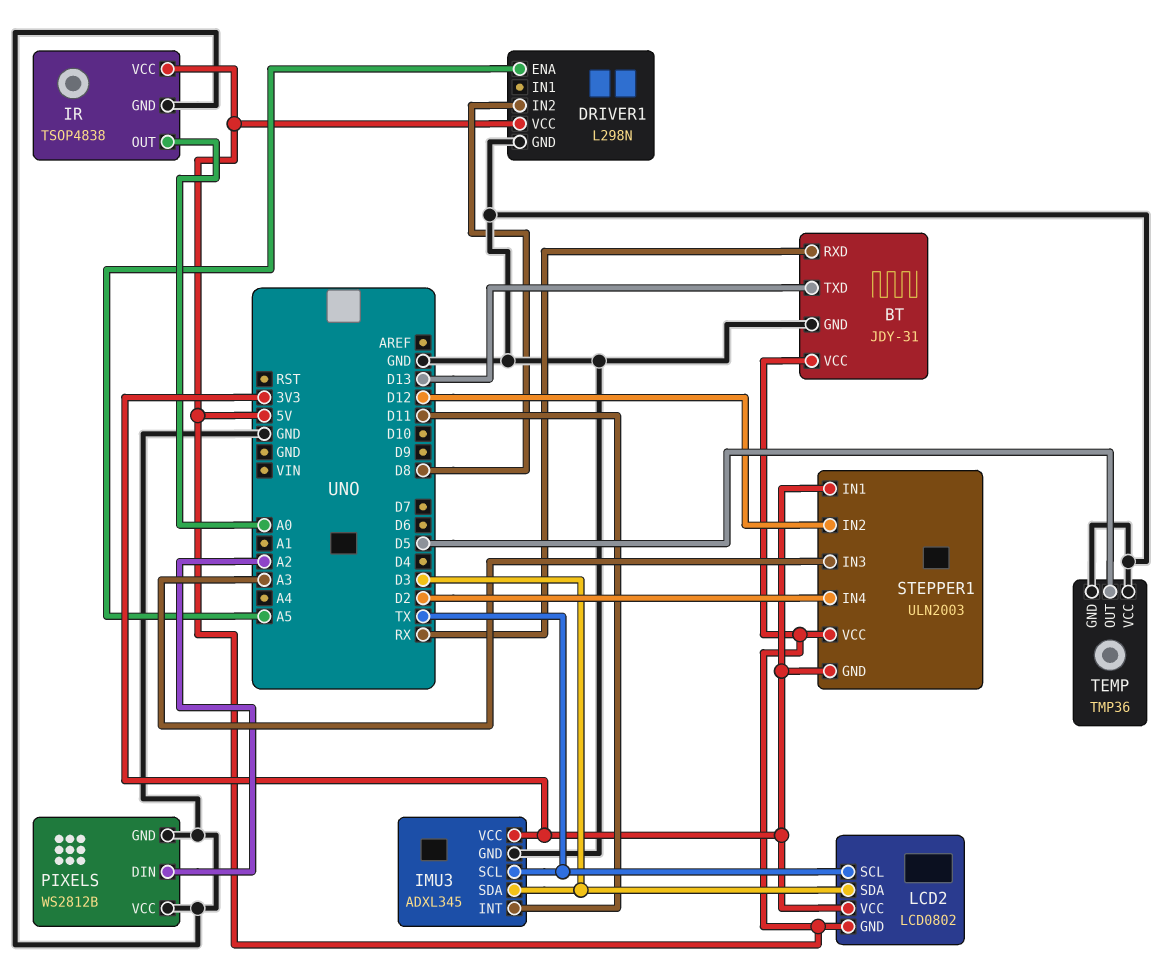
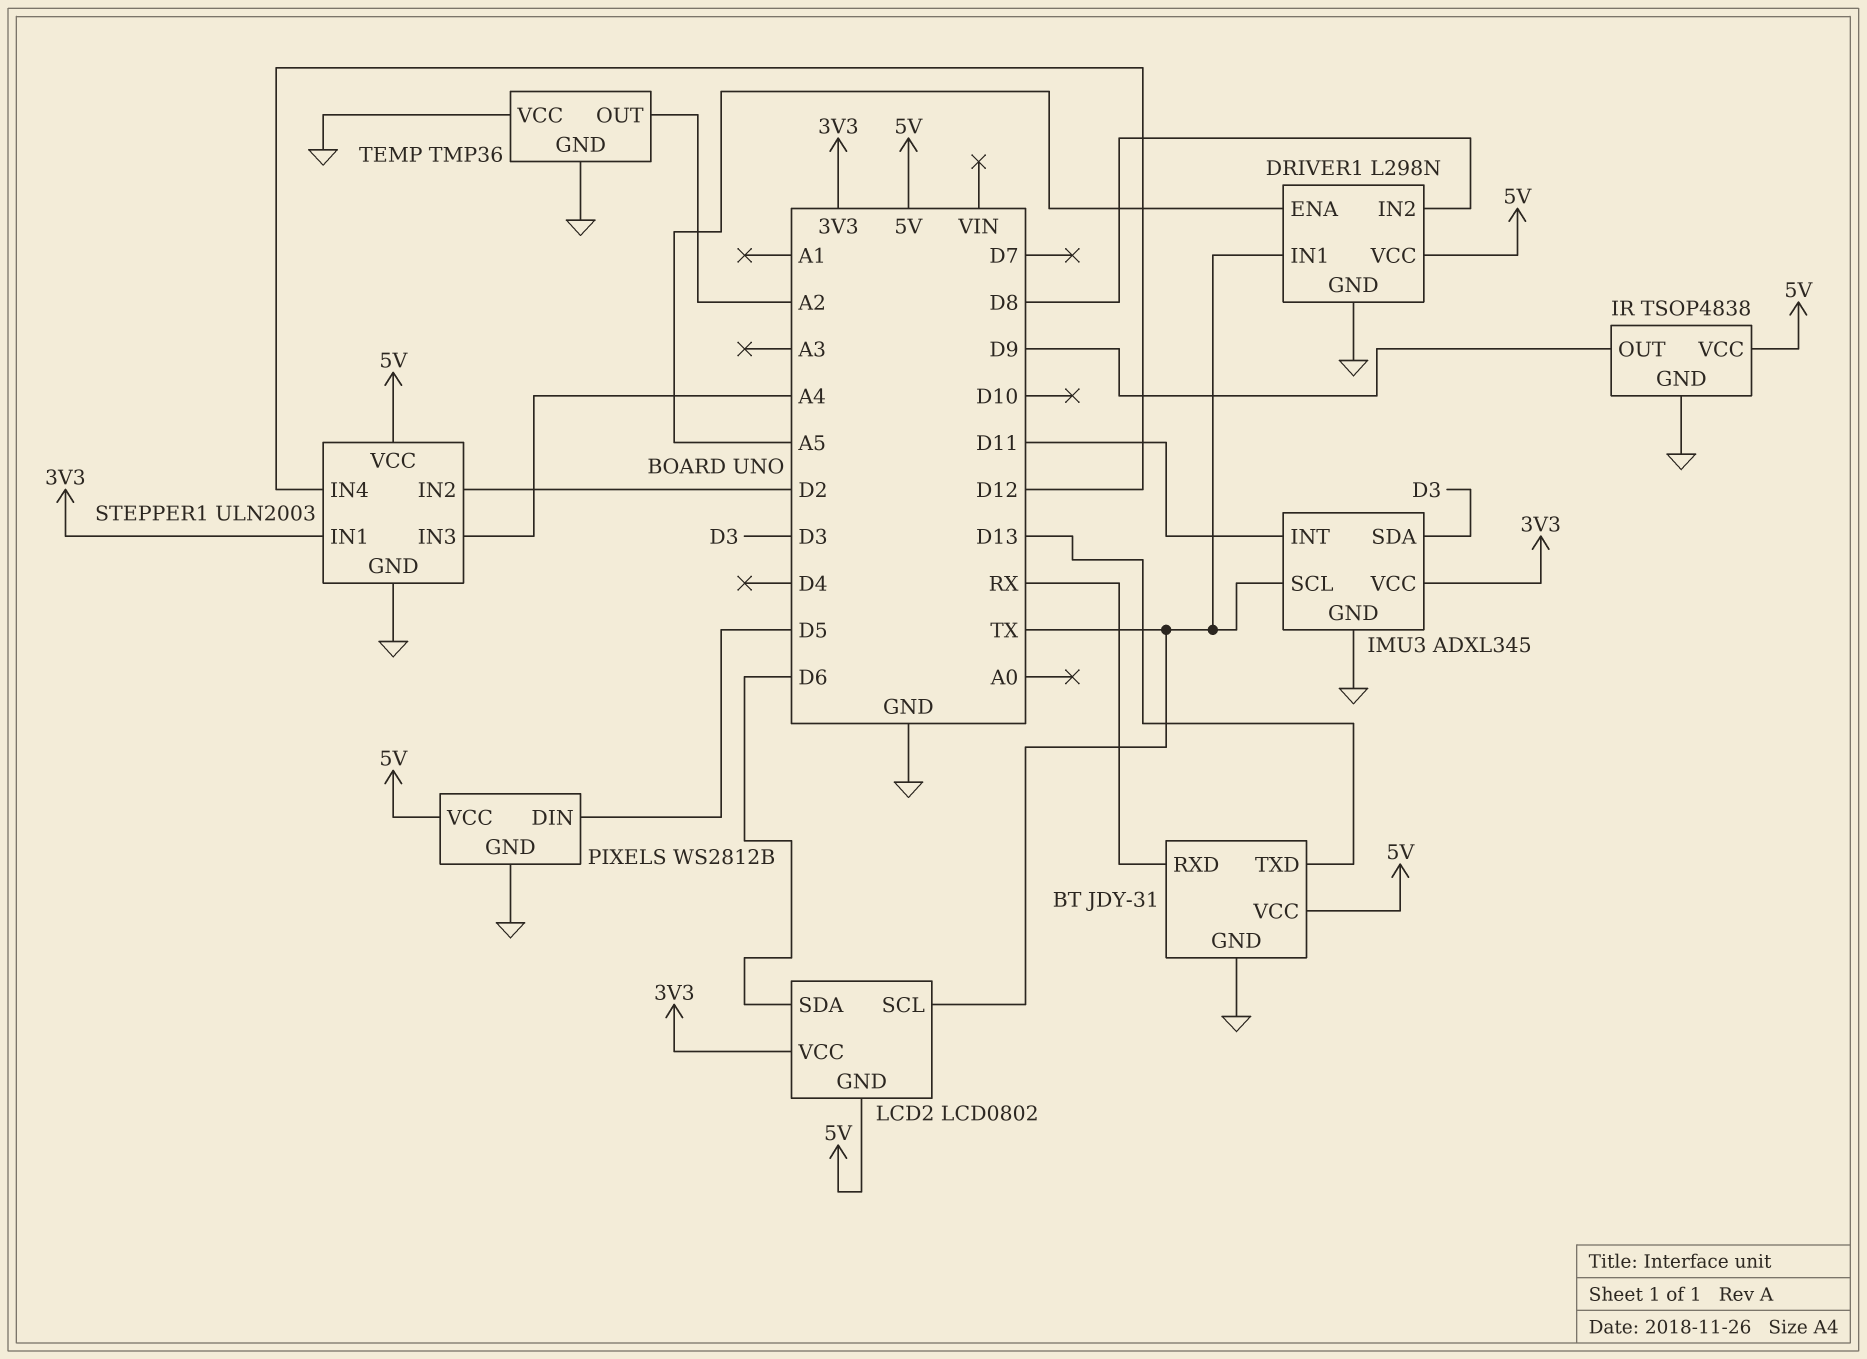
DRIVER1 pin IN1: none -> TX
IR pin OUT: A0 -> D9
LCD2 pin SDA: D3 -> D6
PIXELS pin DIN: A2 -> D5
PIXELS pin VCC: GND -> 5V
STEPPER1 pin GND: 3V3 -> GND
STEPPER1 pin IN2: D12 -> D2
STEPPER1 pin IN3: A3 -> A4
STEPPER1 pin IN4: D2 -> D12
TEMP pin OUT: D5 -> A2

